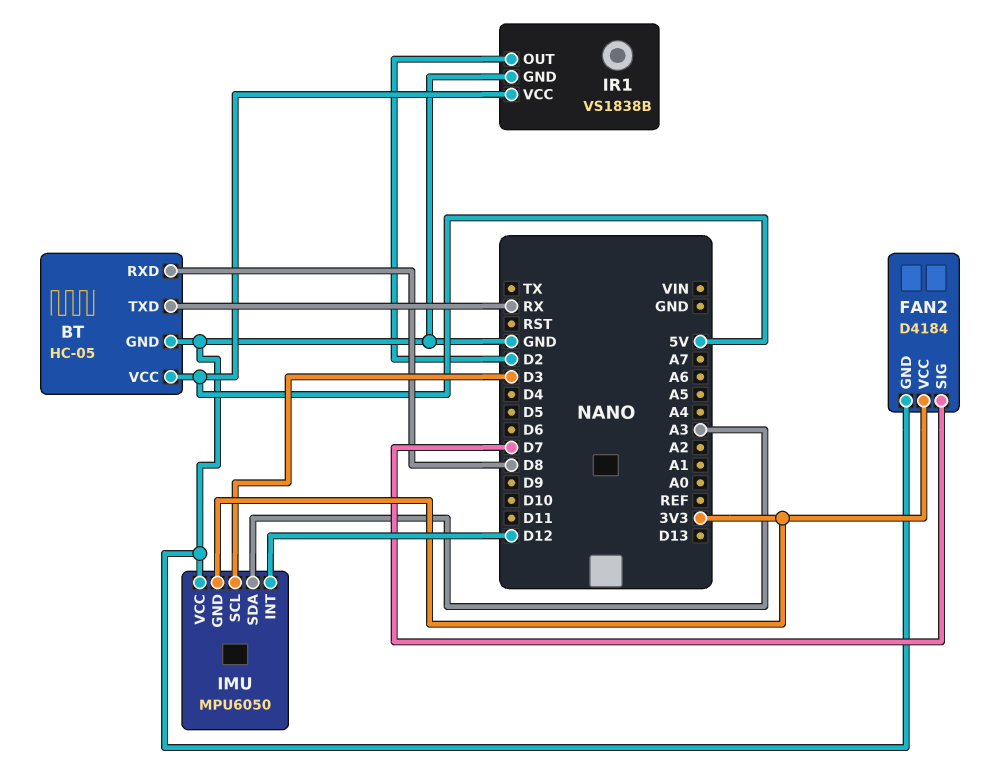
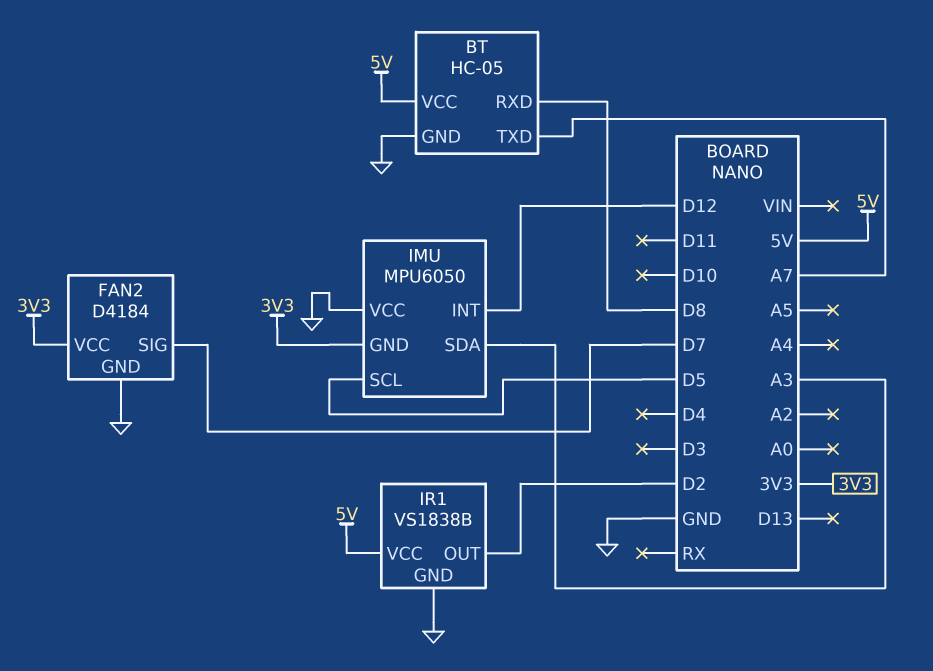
BT pin TXD: RX -> A7
IMU pin SCL: D3 -> D5

